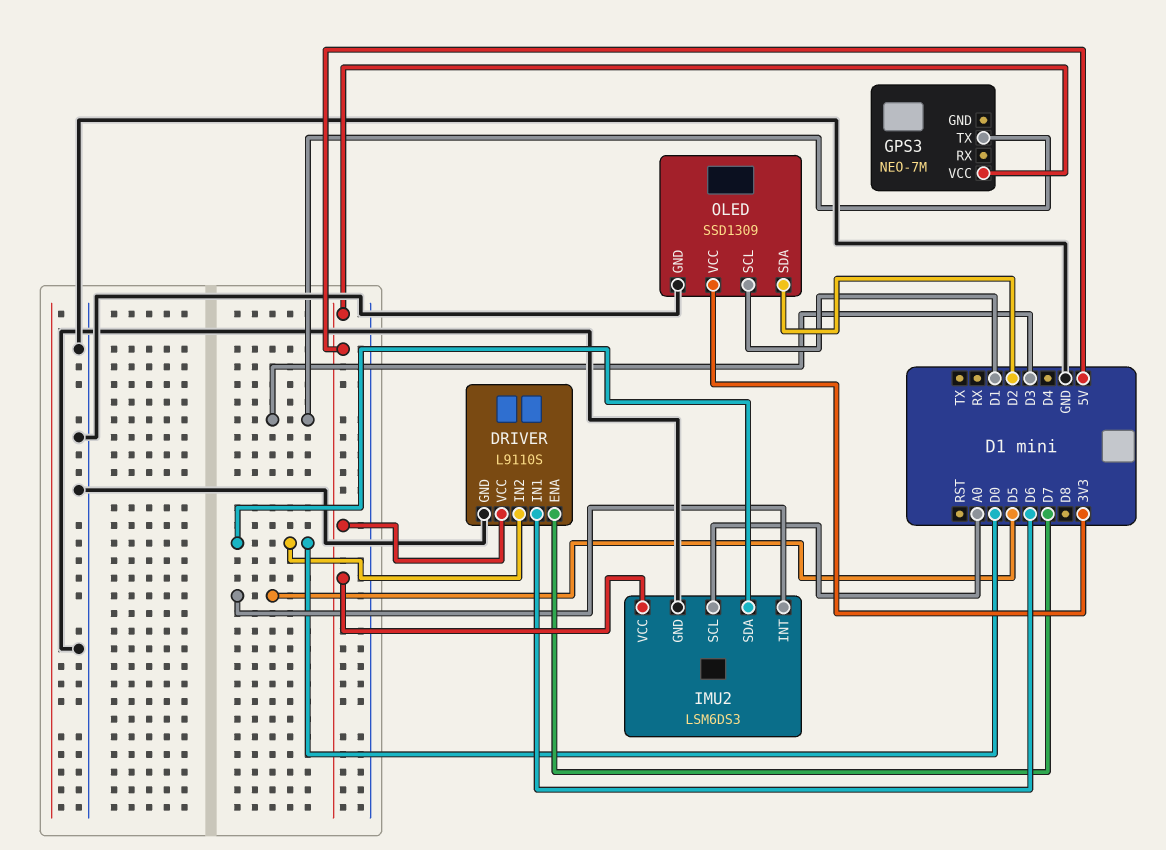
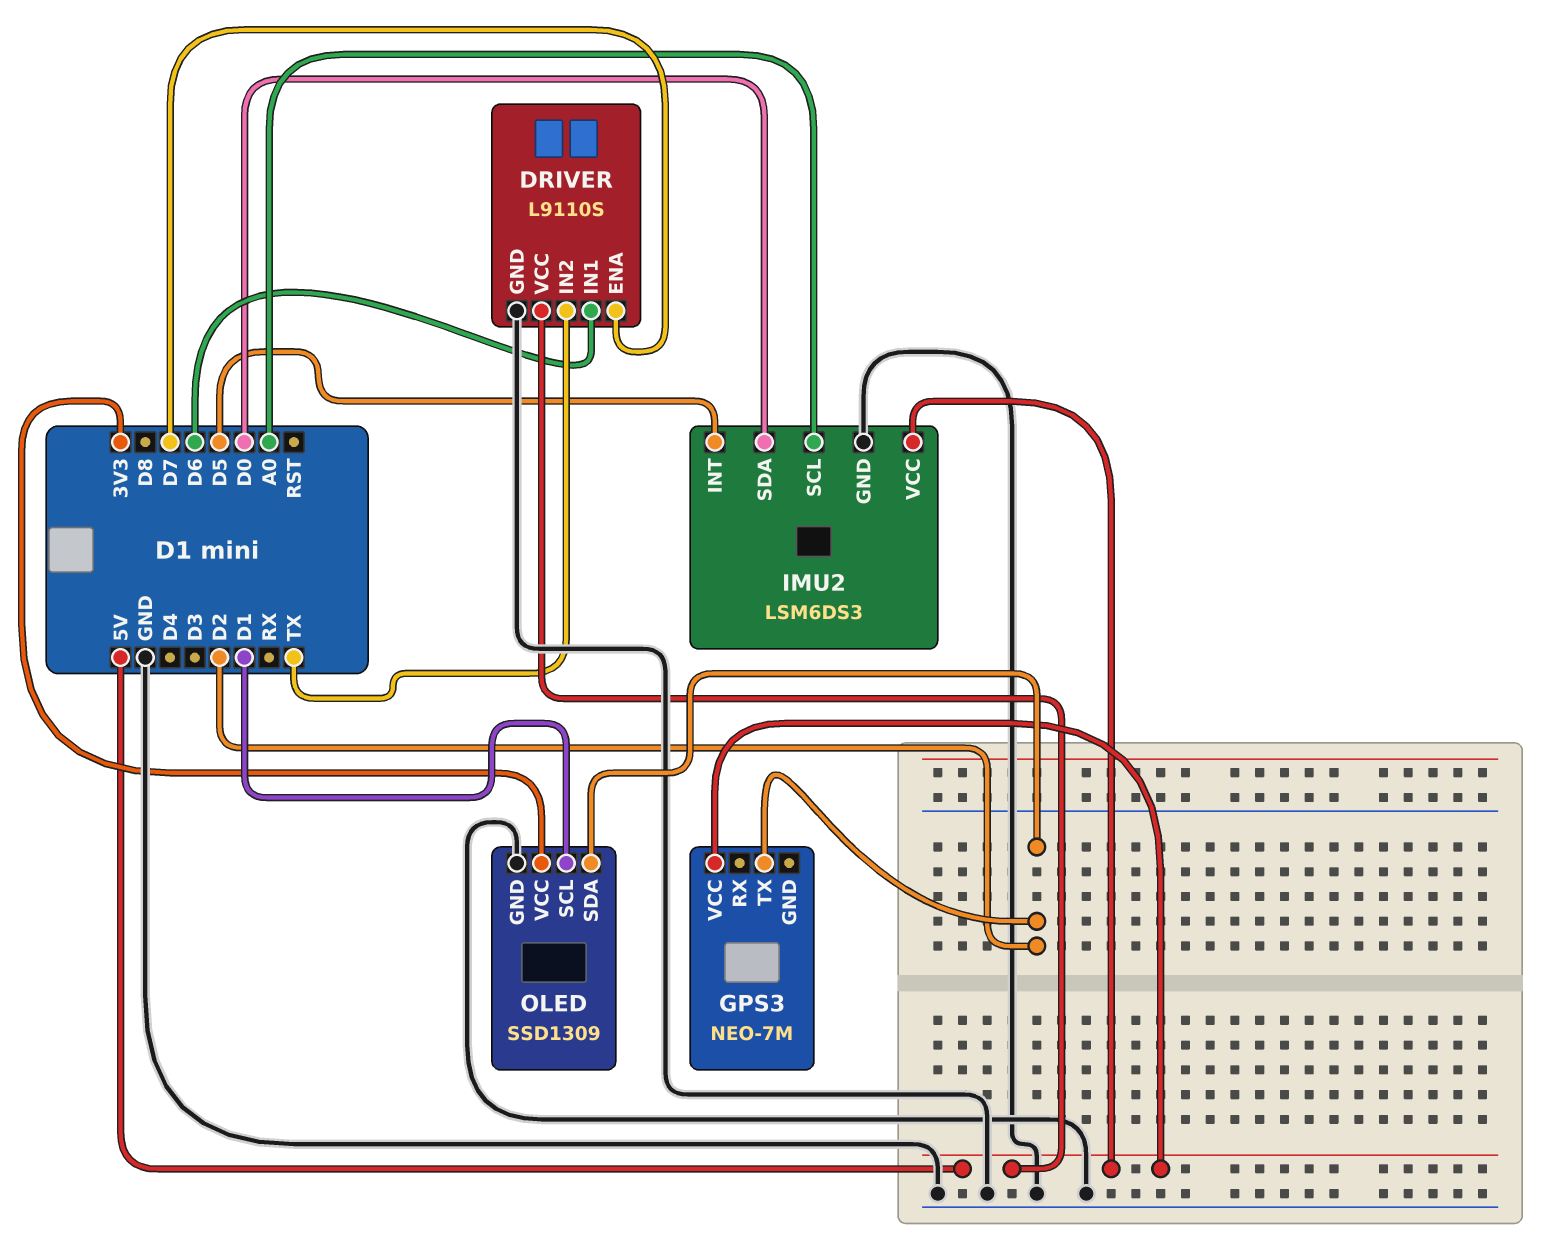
DRIVER pin IN2: D0 -> TX
GPS3 pin TX: D3 -> D2

